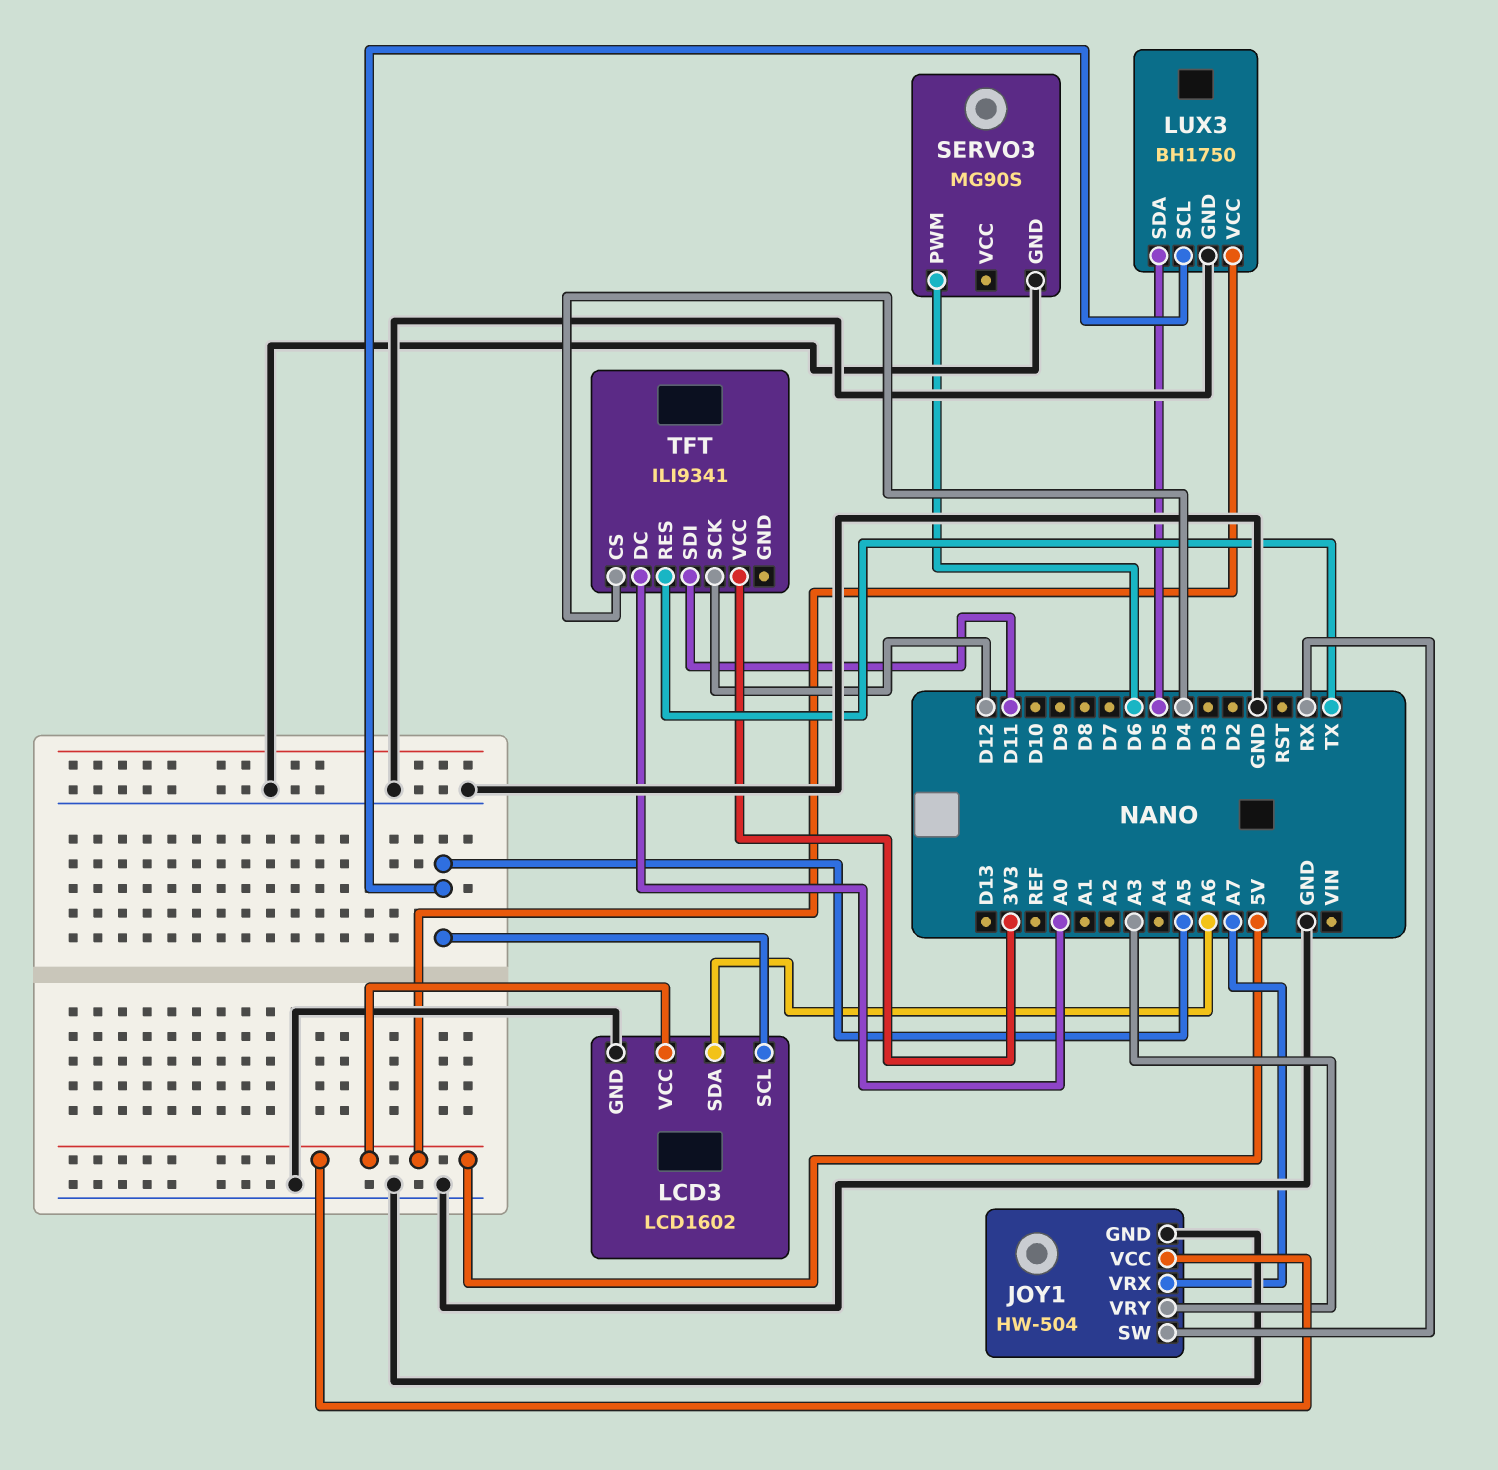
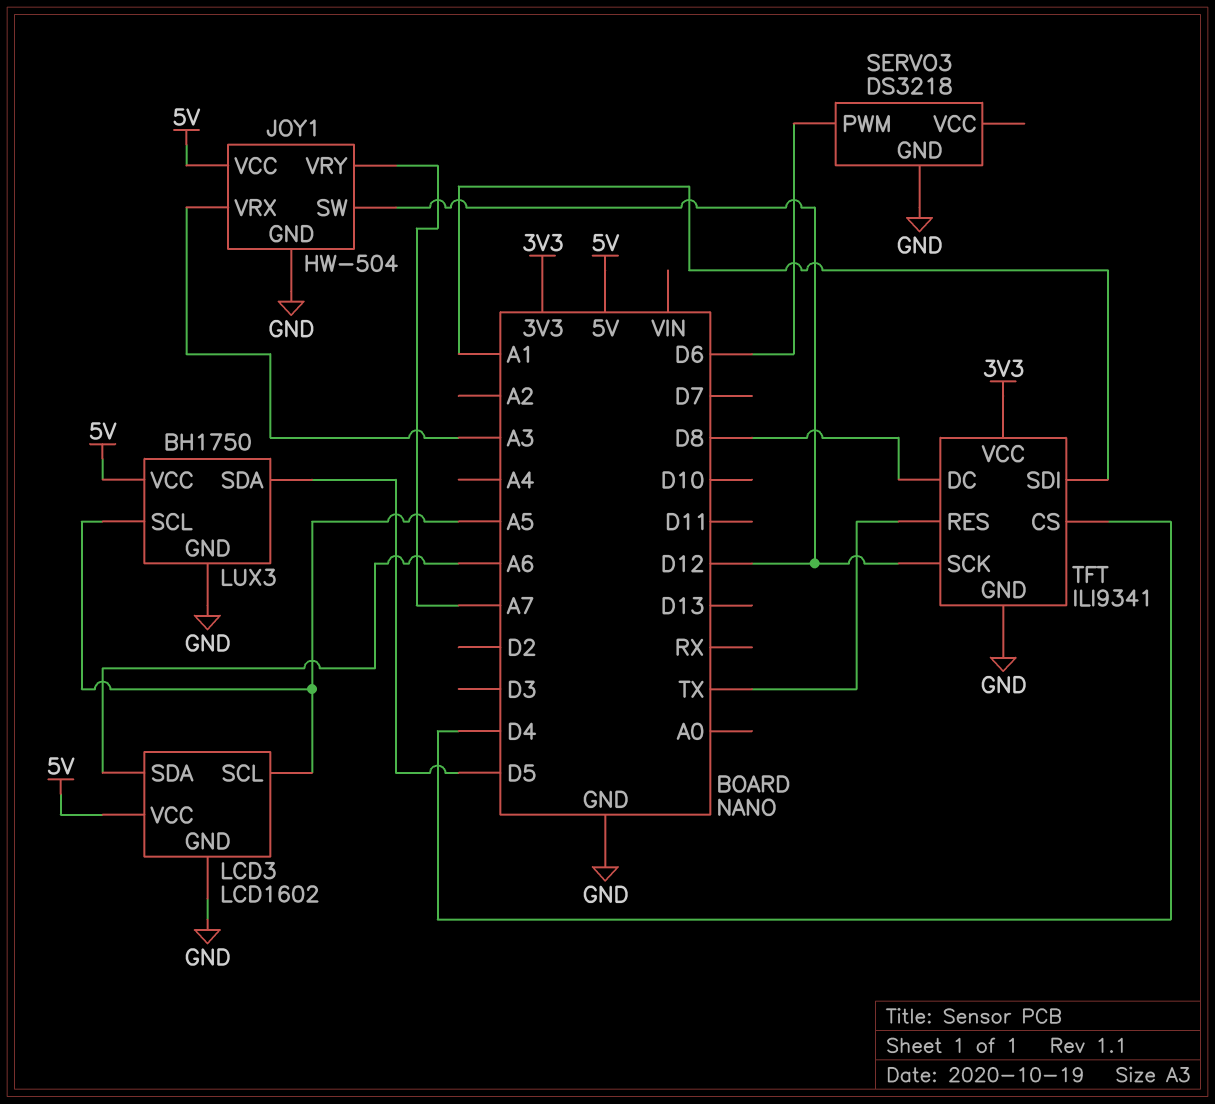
JOY1 pin SW: RX -> D12
JOY1 pin VRX: A7 -> A3
JOY1 pin VRY: A3 -> A7
SERVO3: MG90S -> DS3218
TFT pin DC: A0 -> D8
TFT pin GND: none -> GND
TFT pin SDI: D11 -> A1

